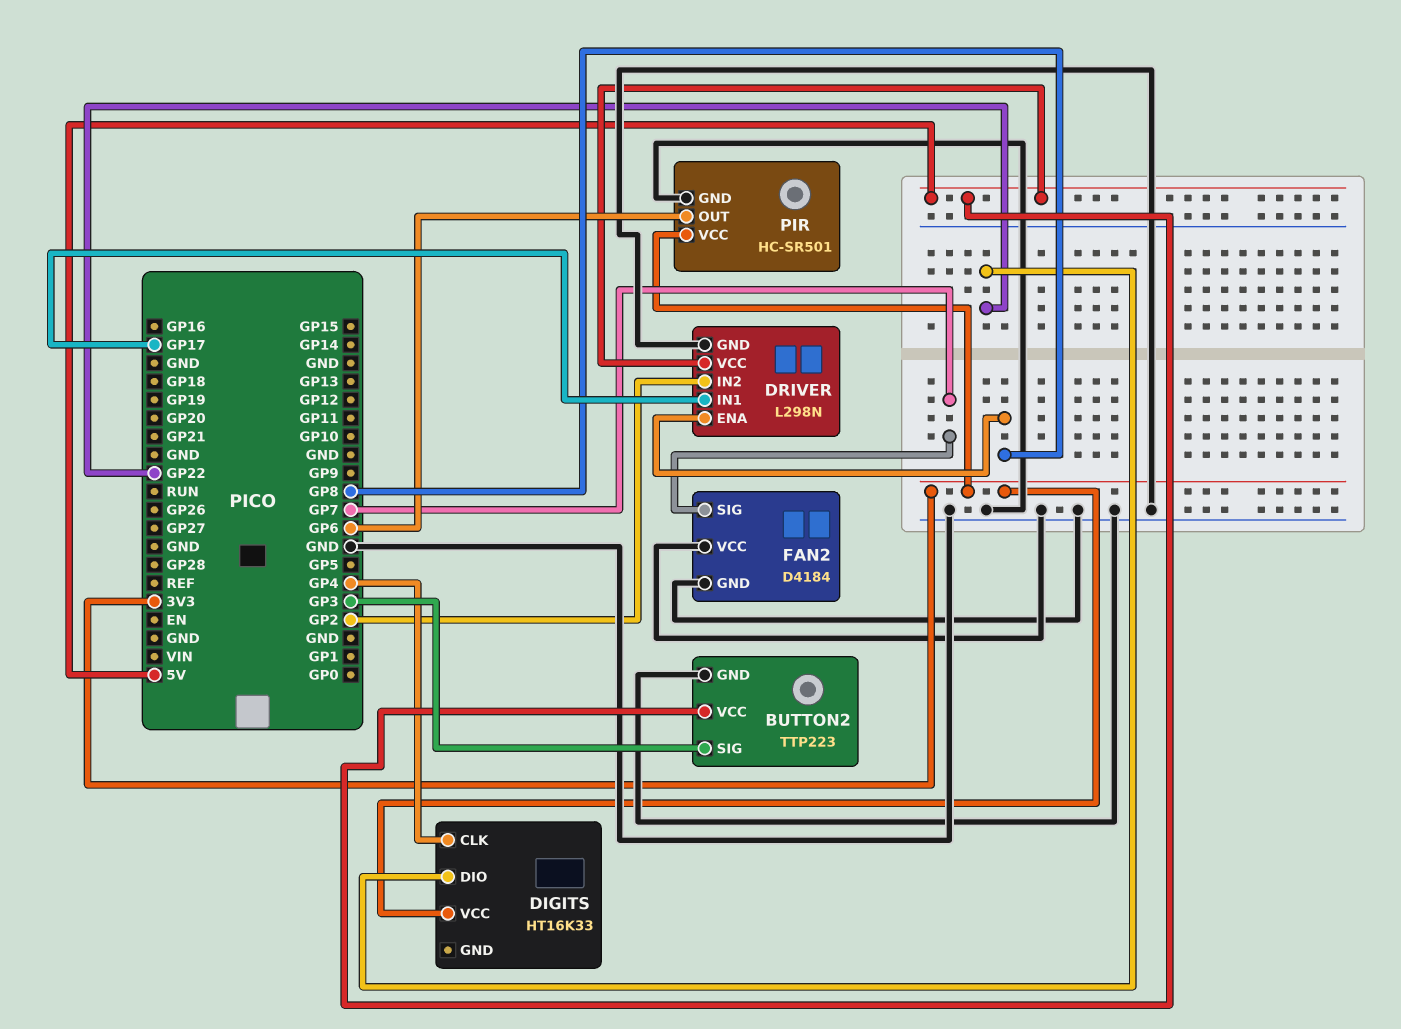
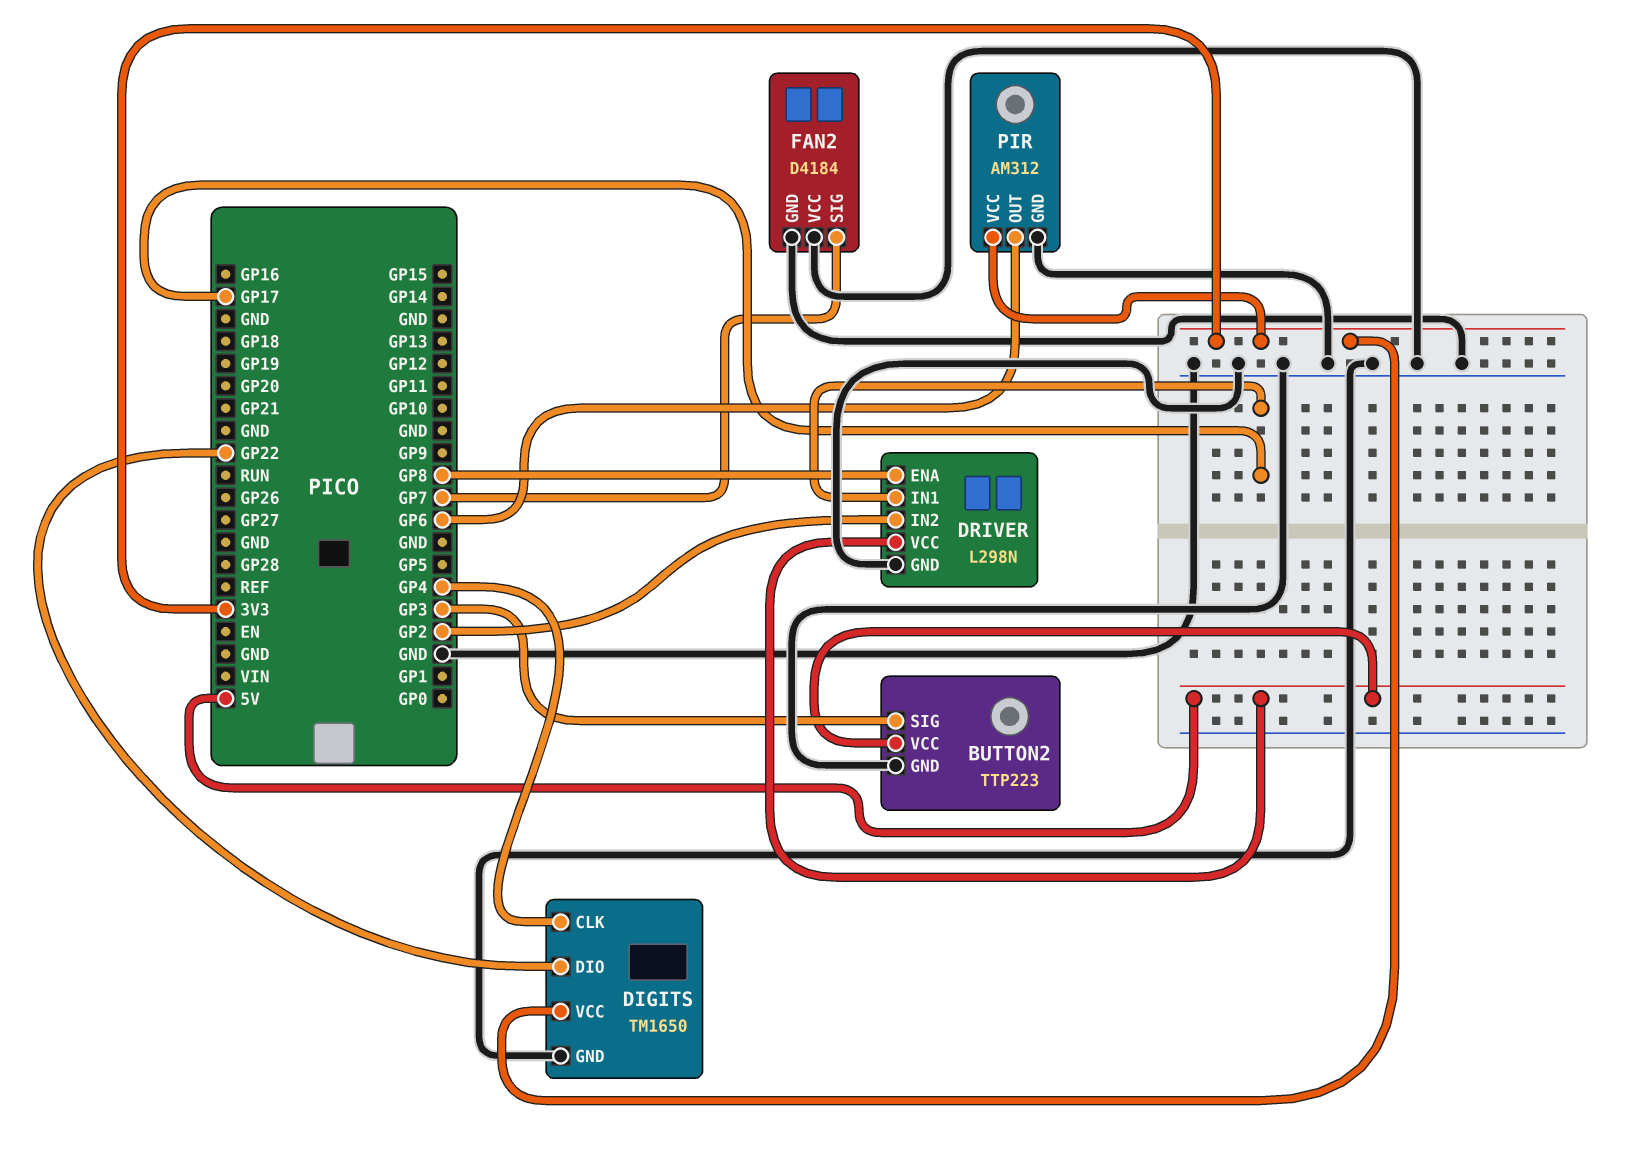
DIGITS: HT16K33 -> TM1650
DIGITS pin GND: none -> GND
PIR: HC-SR501 -> AM312

